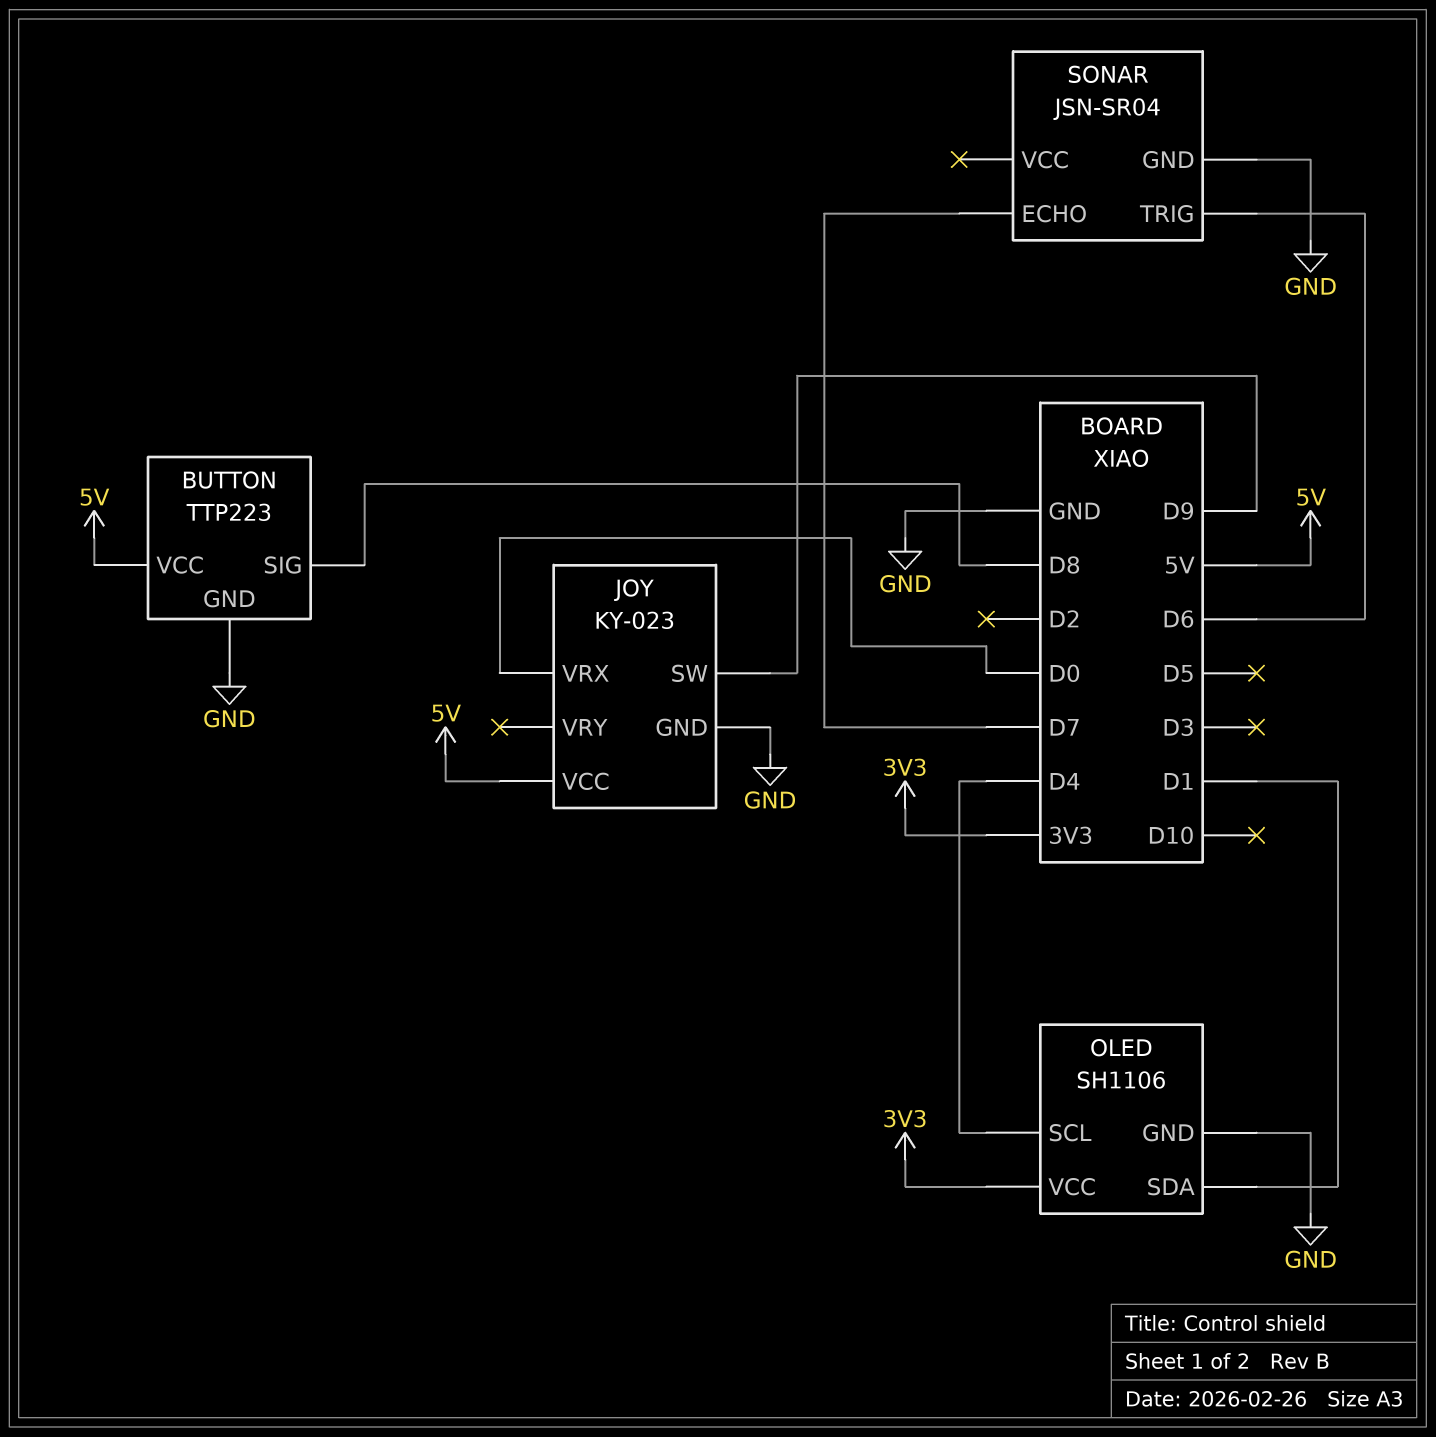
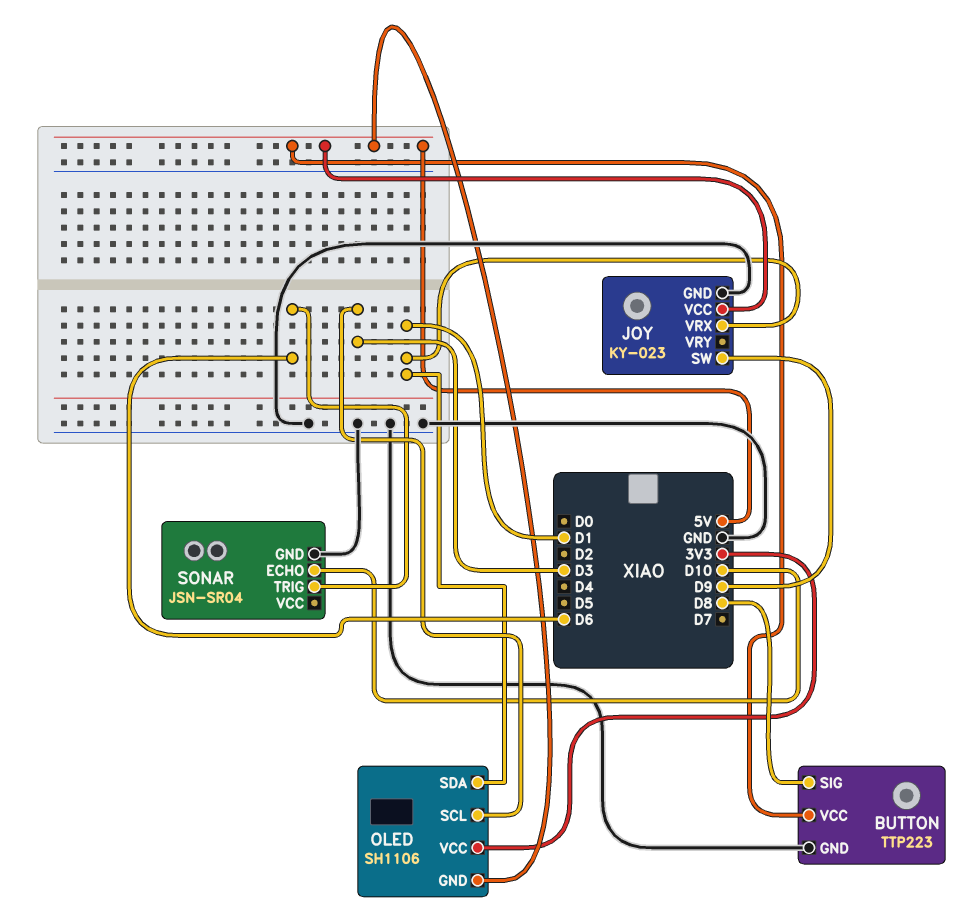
JOY pin VRX: D0 -> D1
OLED pin GND: GND -> 5V
OLED pin SCL: D4 -> D3
SONAR pin ECHO: D7 -> D10

